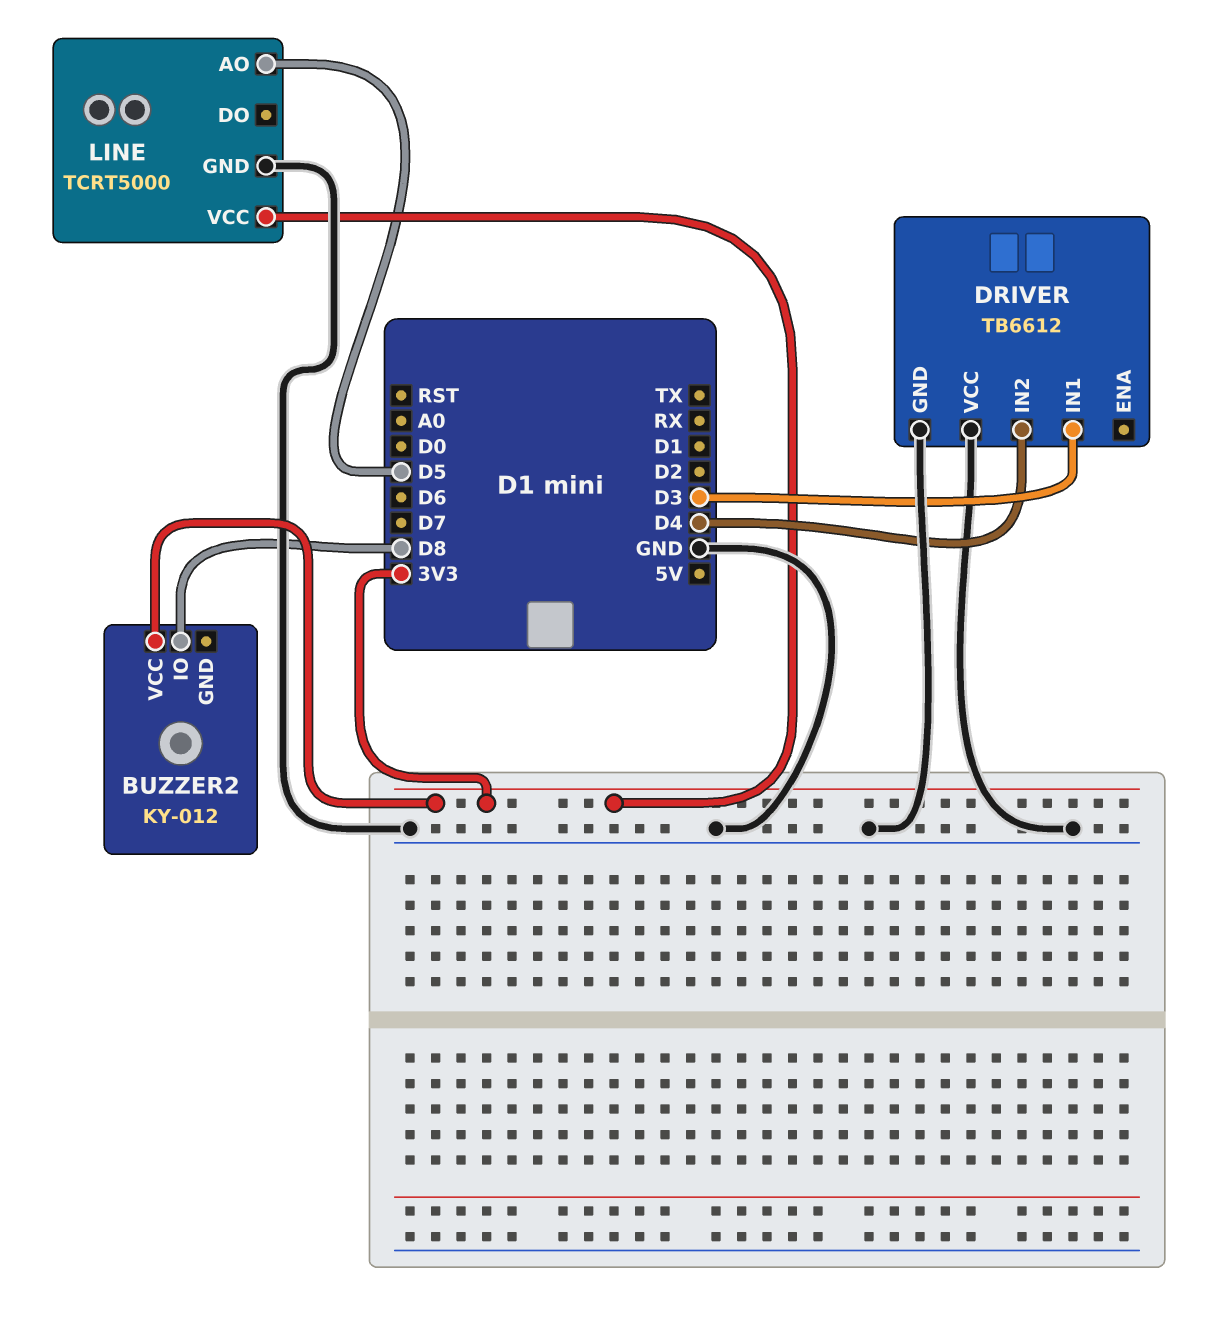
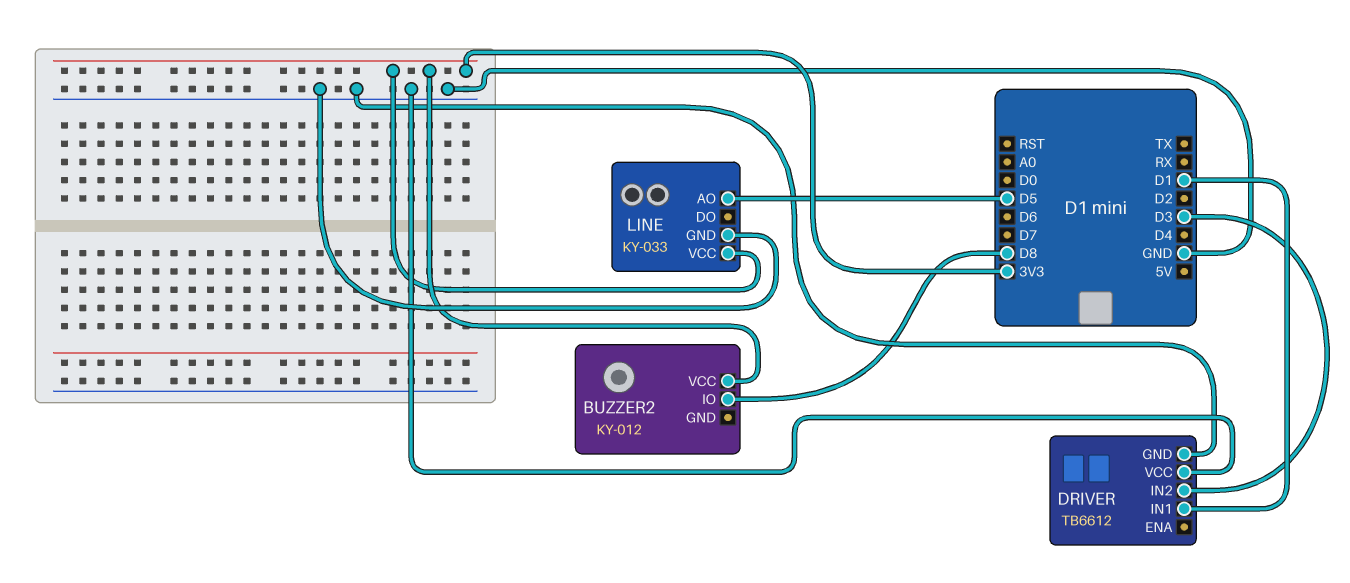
DRIVER pin IN1: D3 -> D1
DRIVER pin IN2: D4 -> D3
LINE: TCRT5000 -> KY-033

